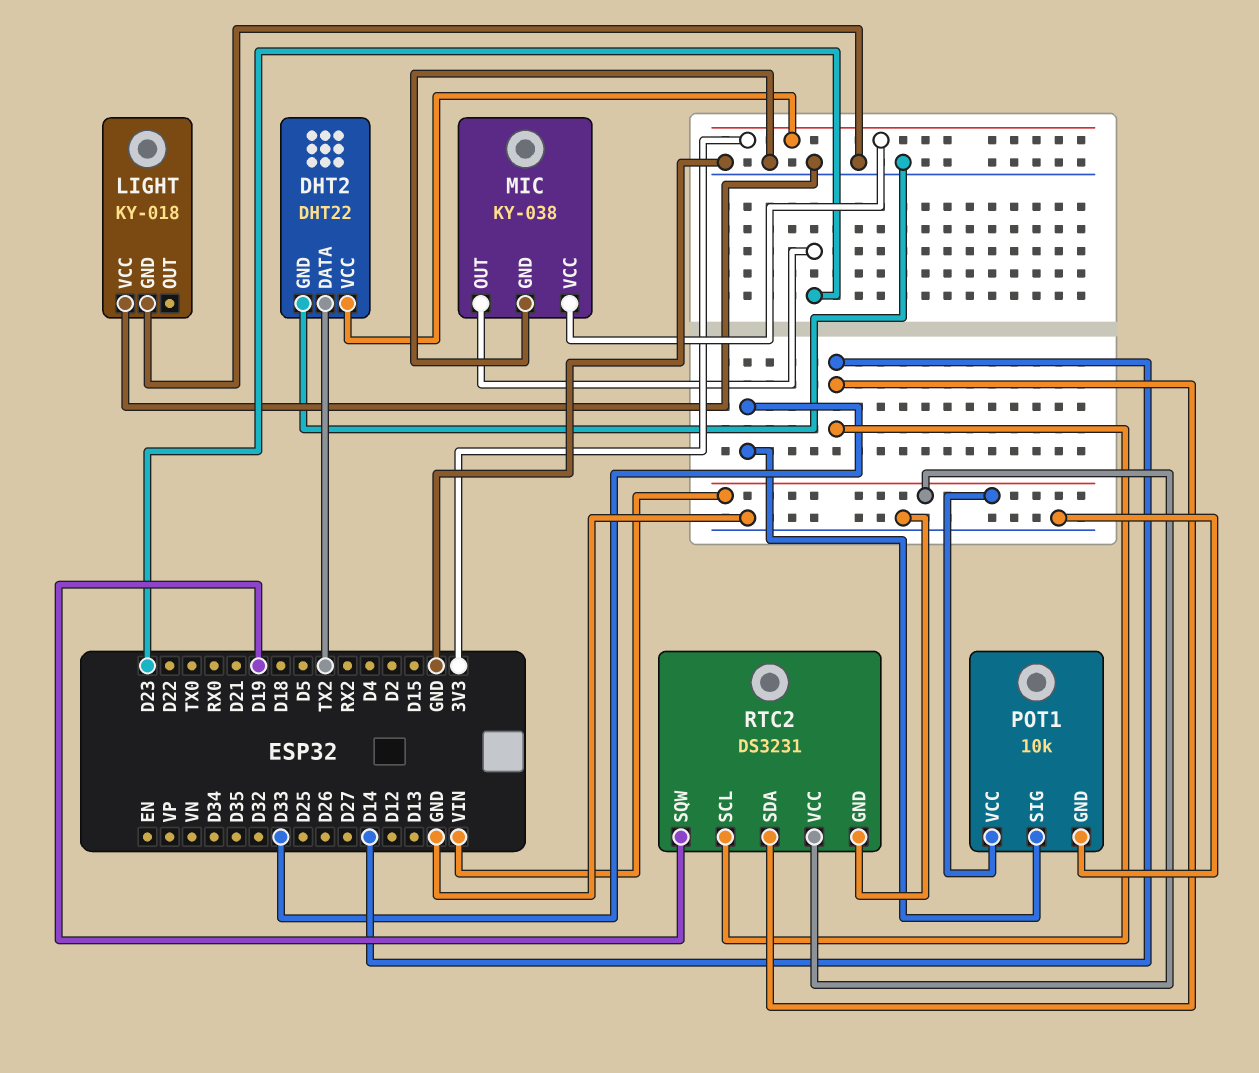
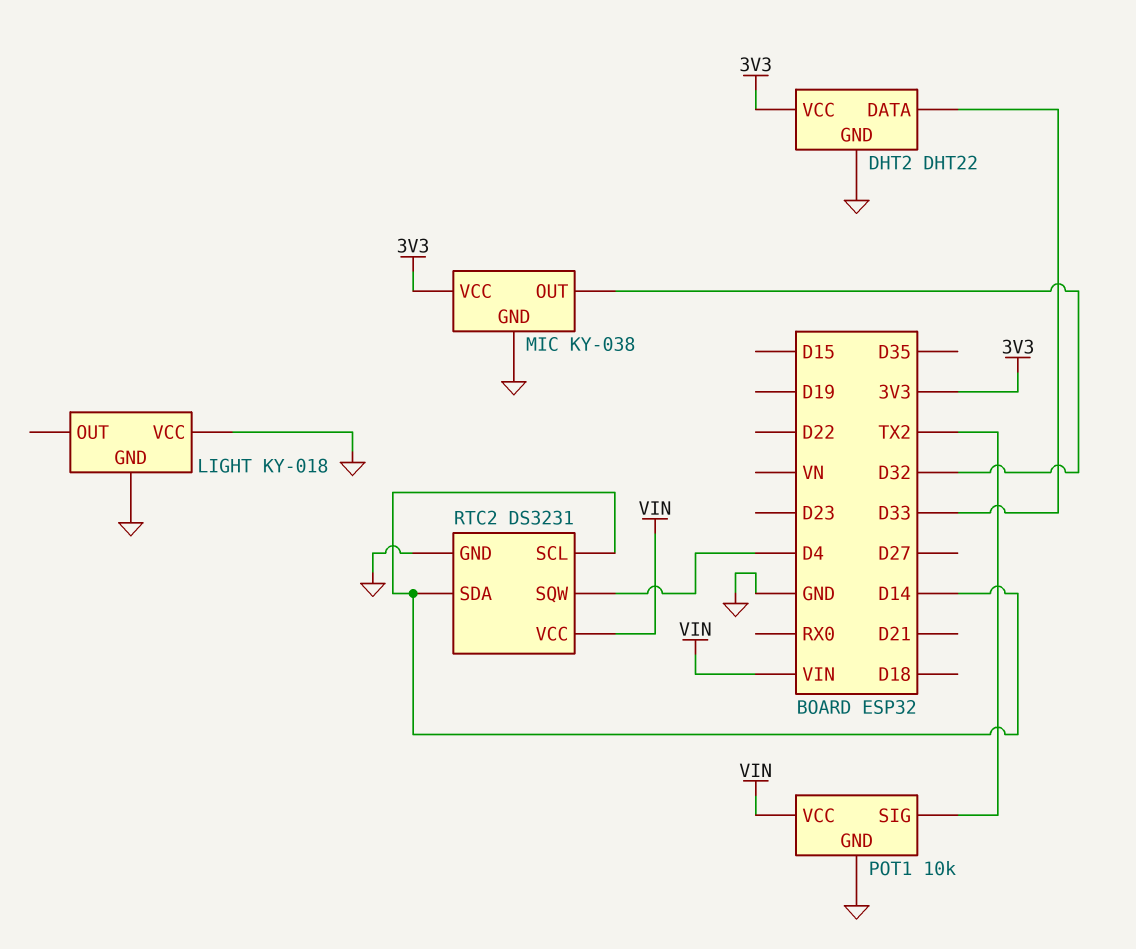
DHT2 pin DATA: TX2 -> D33
MIC pin OUT: D23 -> D32
POT1 pin SIG: D33 -> TX2
RTC2 pin SQW: D19 -> D4

